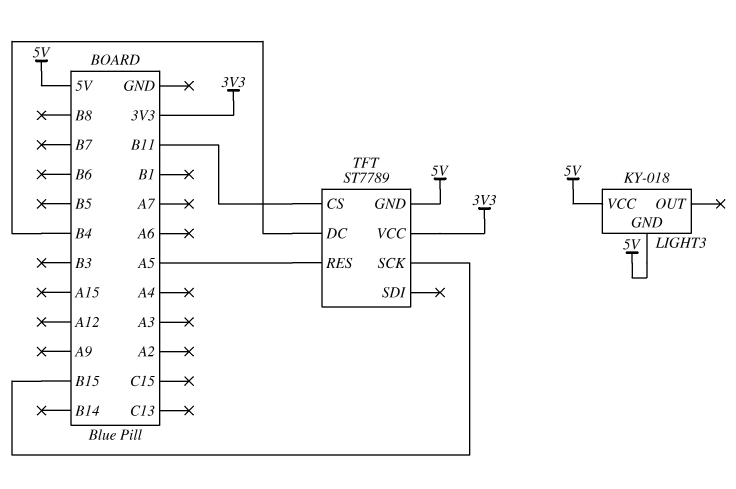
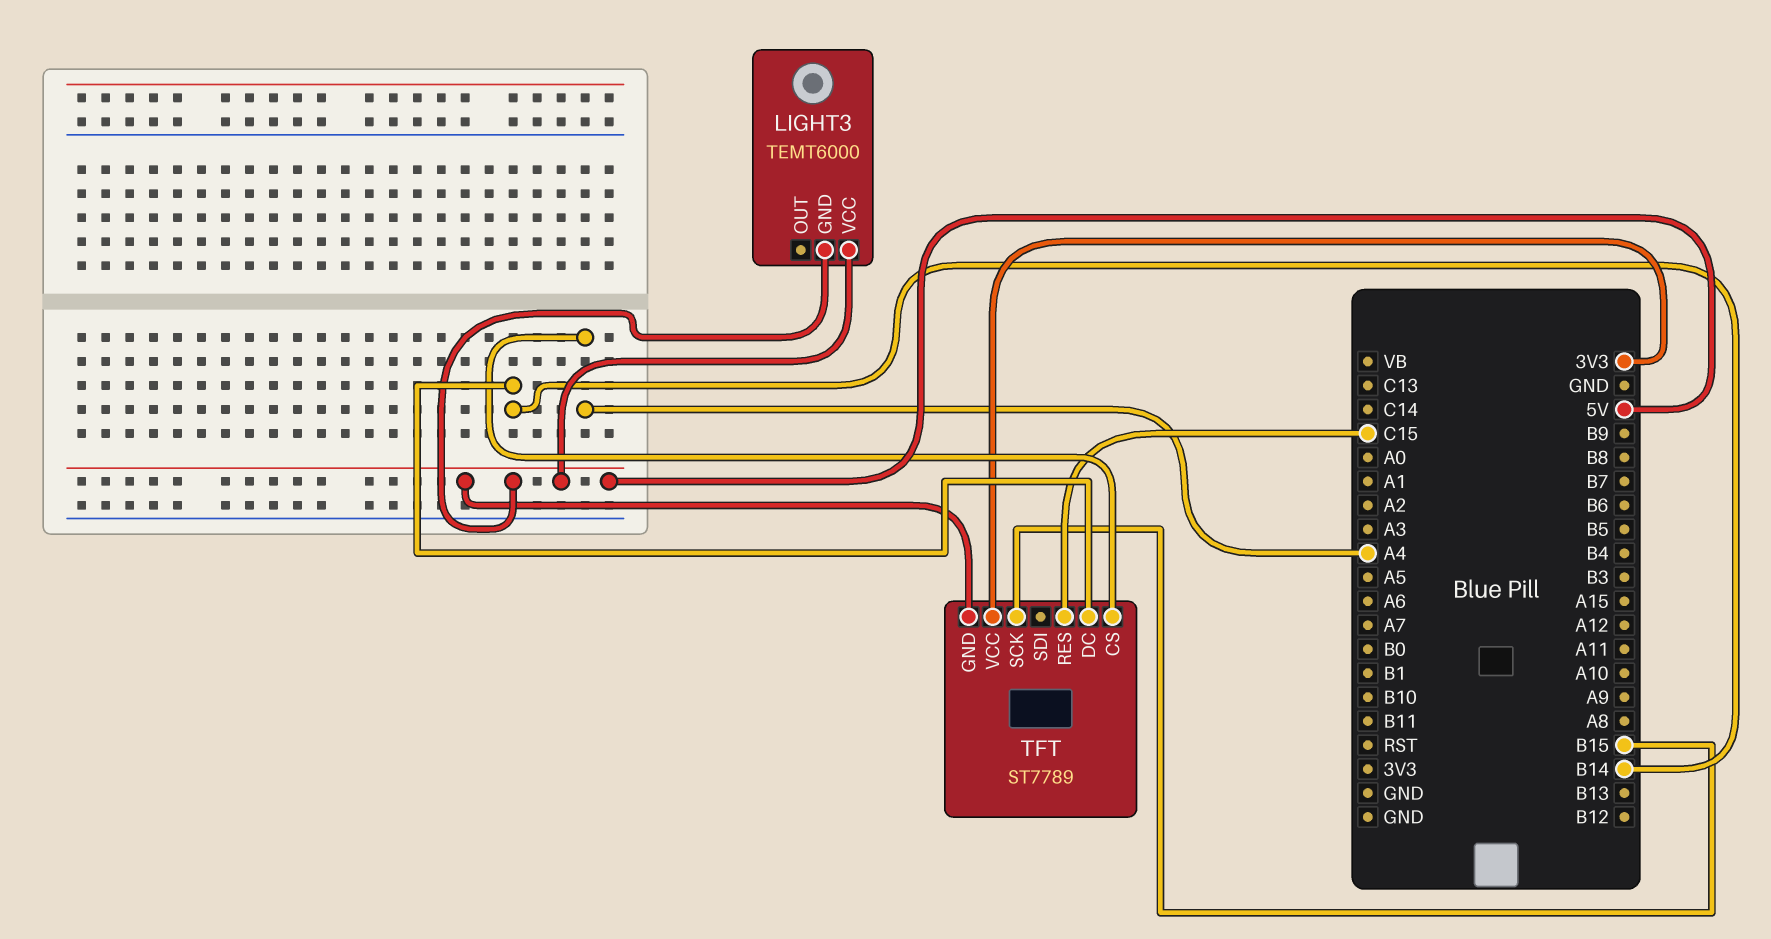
LIGHT3: KY-018 -> TEMT6000
TFT pin CS: B11 -> A4
TFT pin DC: B4 -> B14
TFT pin RES: A5 -> C15

